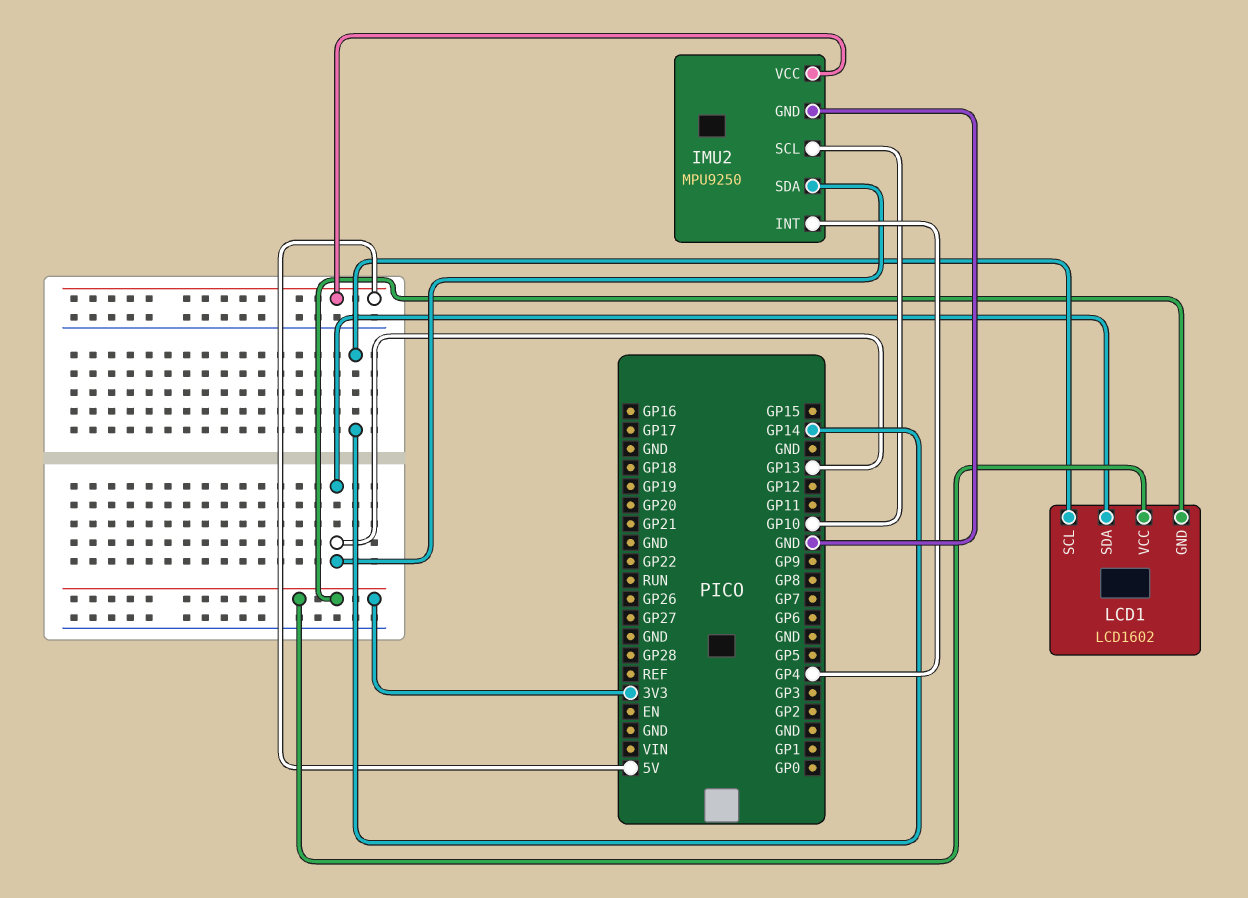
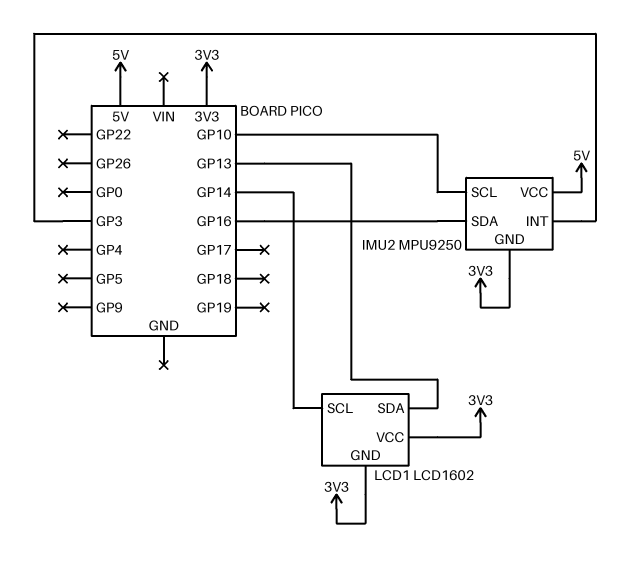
IMU2 pin GND: GND -> 3V3
IMU2 pin INT: GP4 -> GP3
IMU2 pin SDA: GP13 -> GP16

